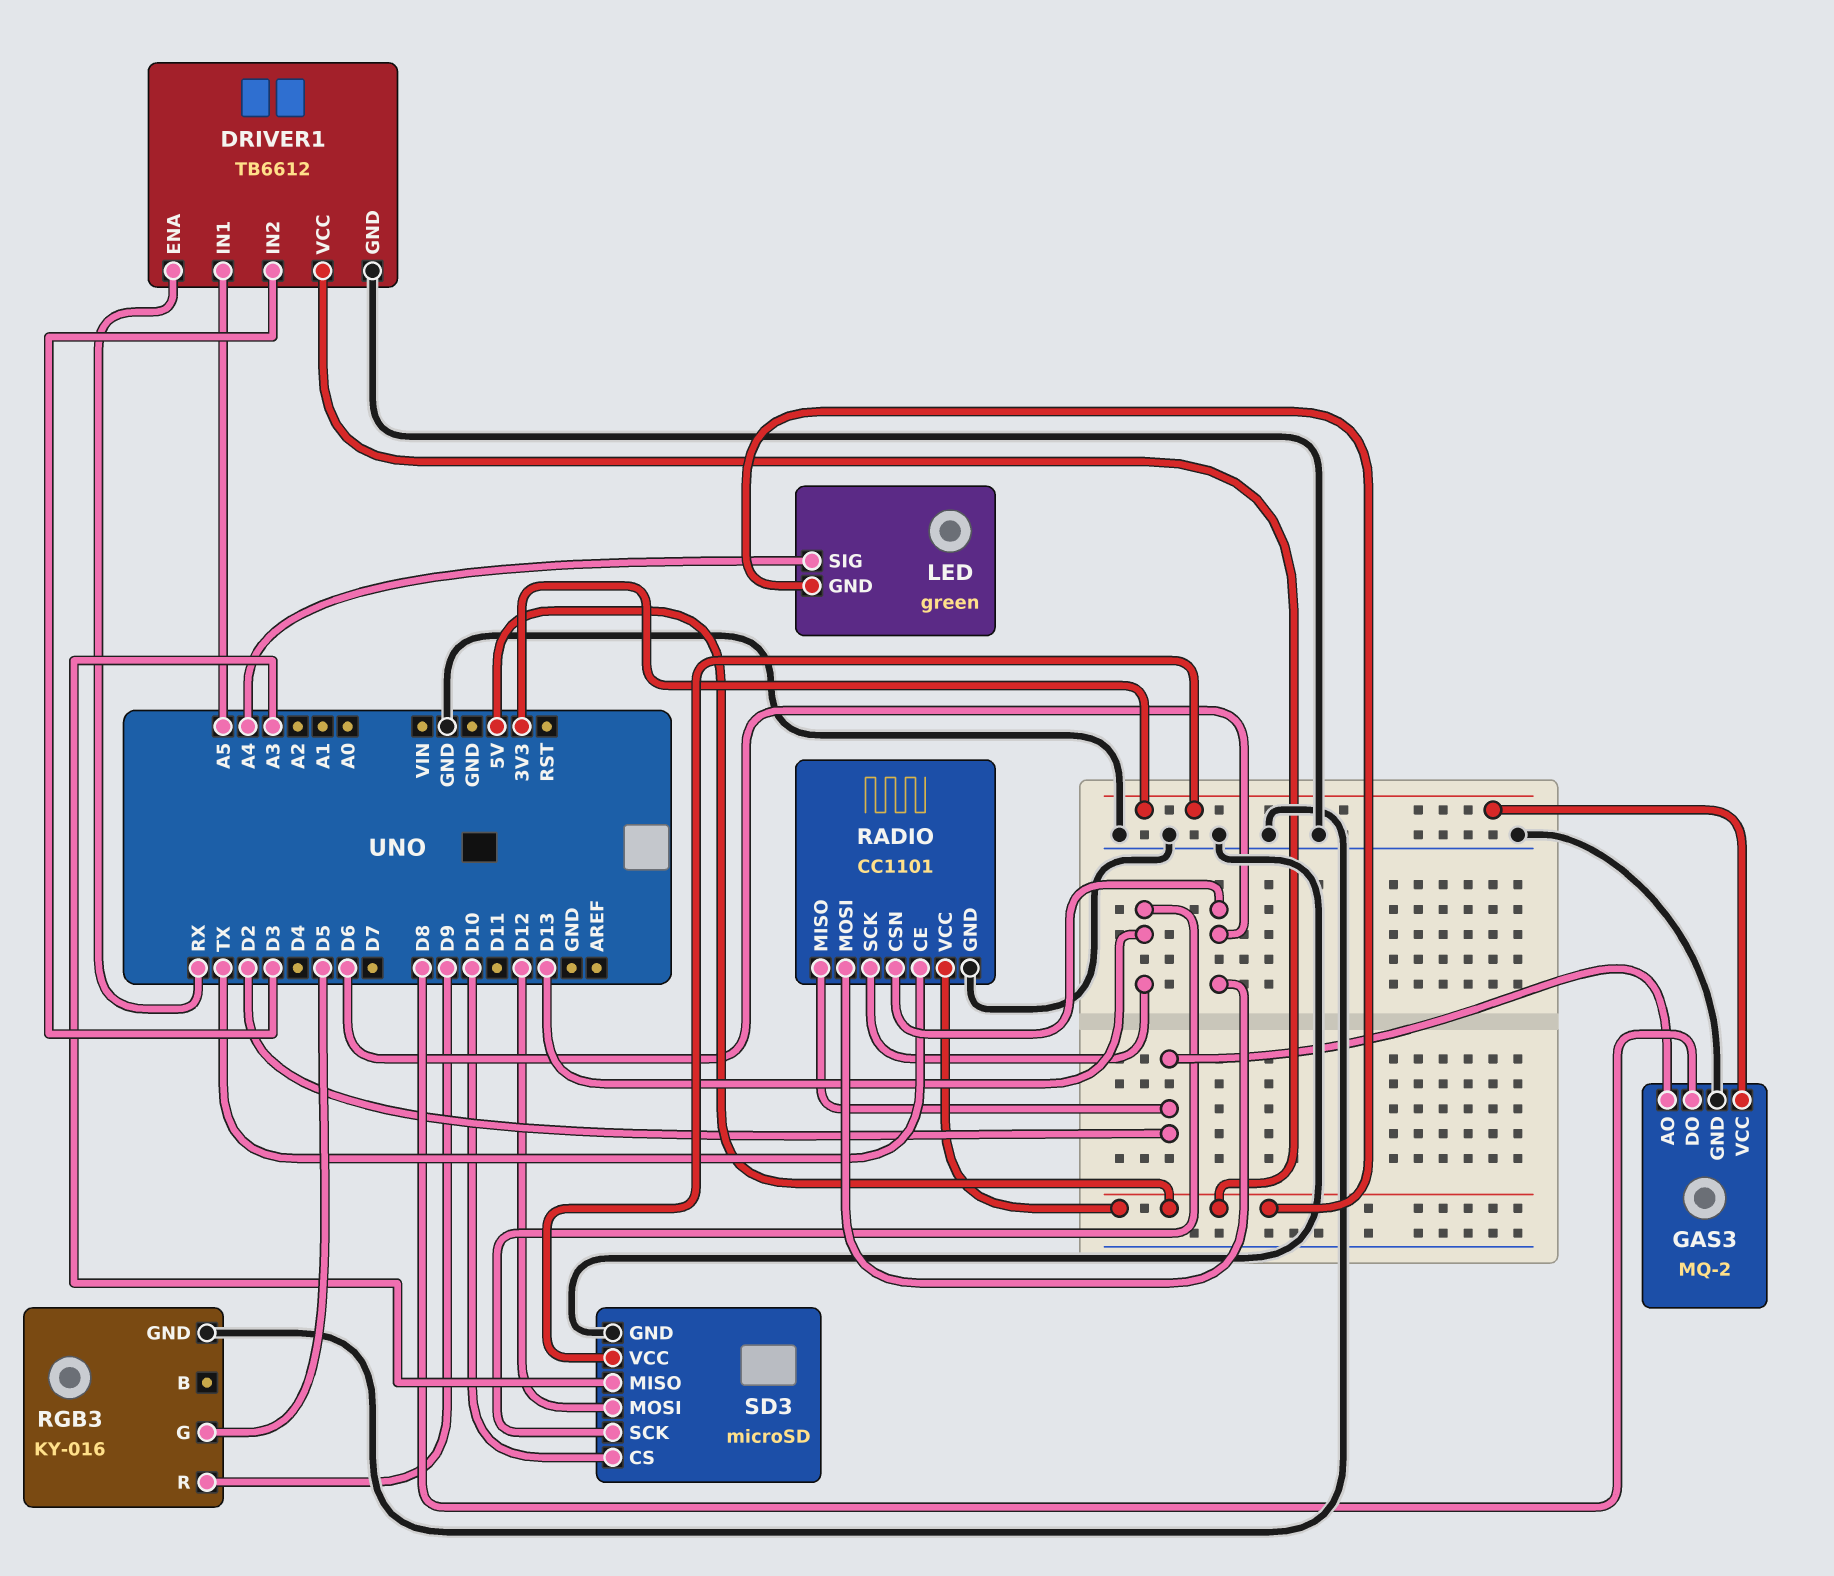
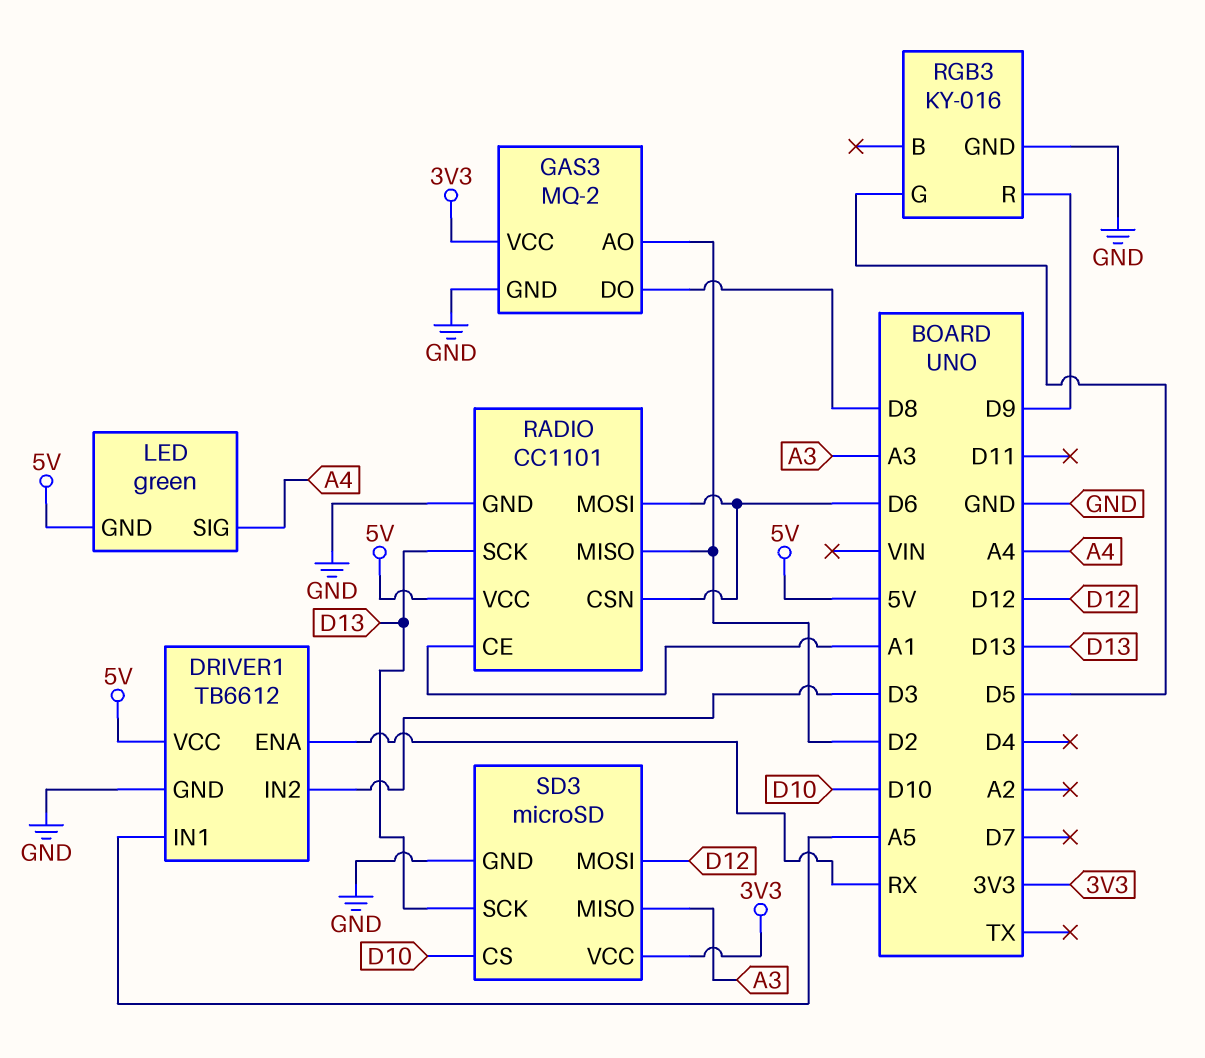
RADIO pin CE: TX -> A1

